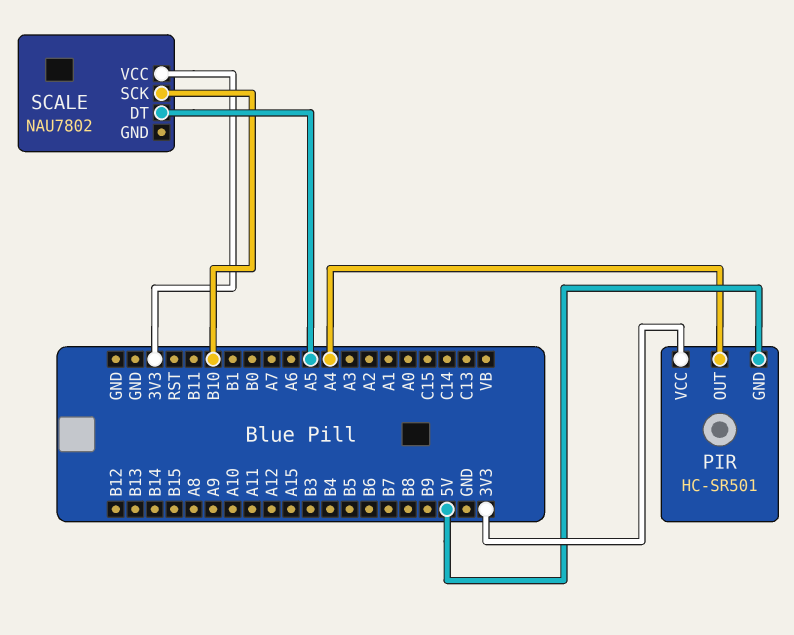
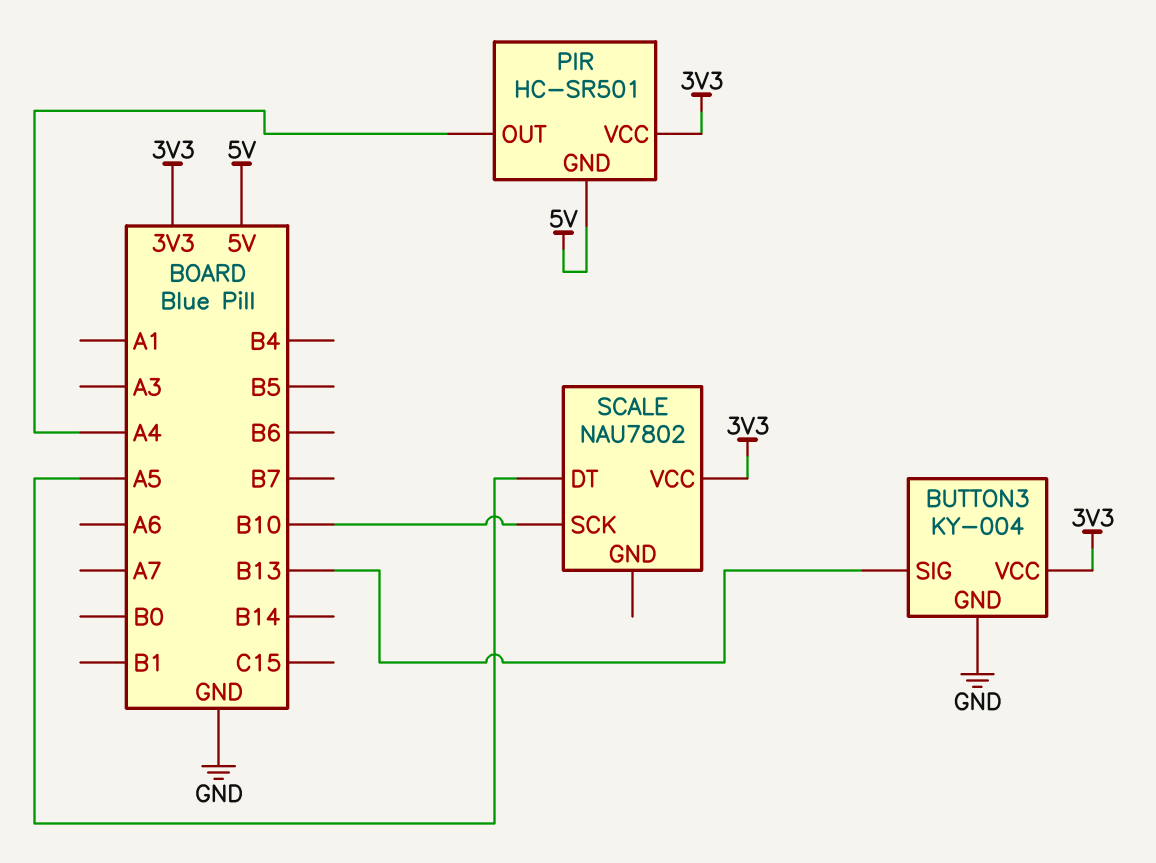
BUTTON3: none -> KY-004
BUTTON3 pin GND: none -> GND
BUTTON3 pin SIG: none -> B13
BUTTON3 pin VCC: none -> 3V3

